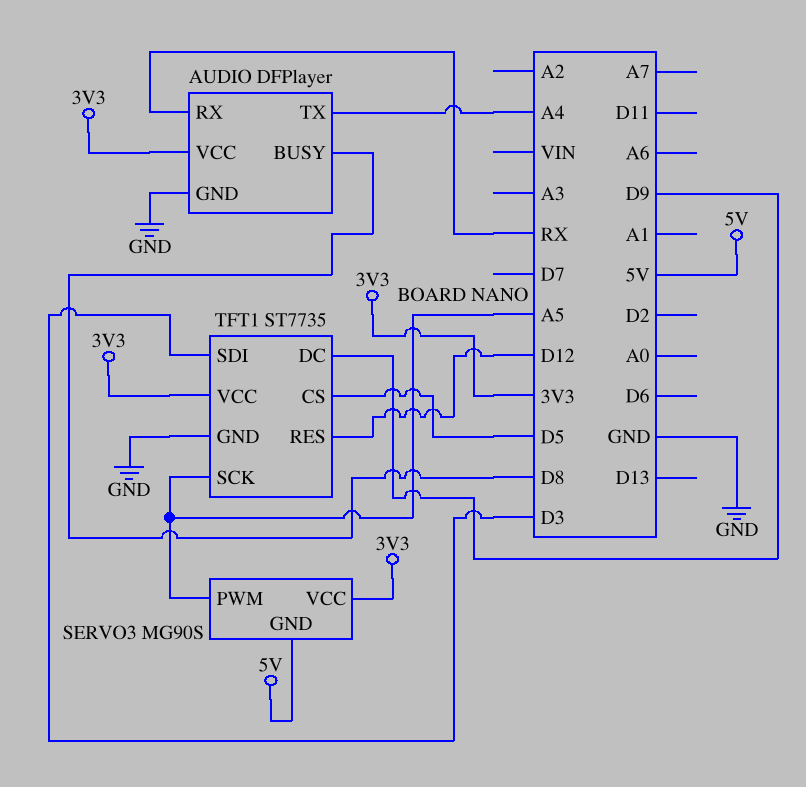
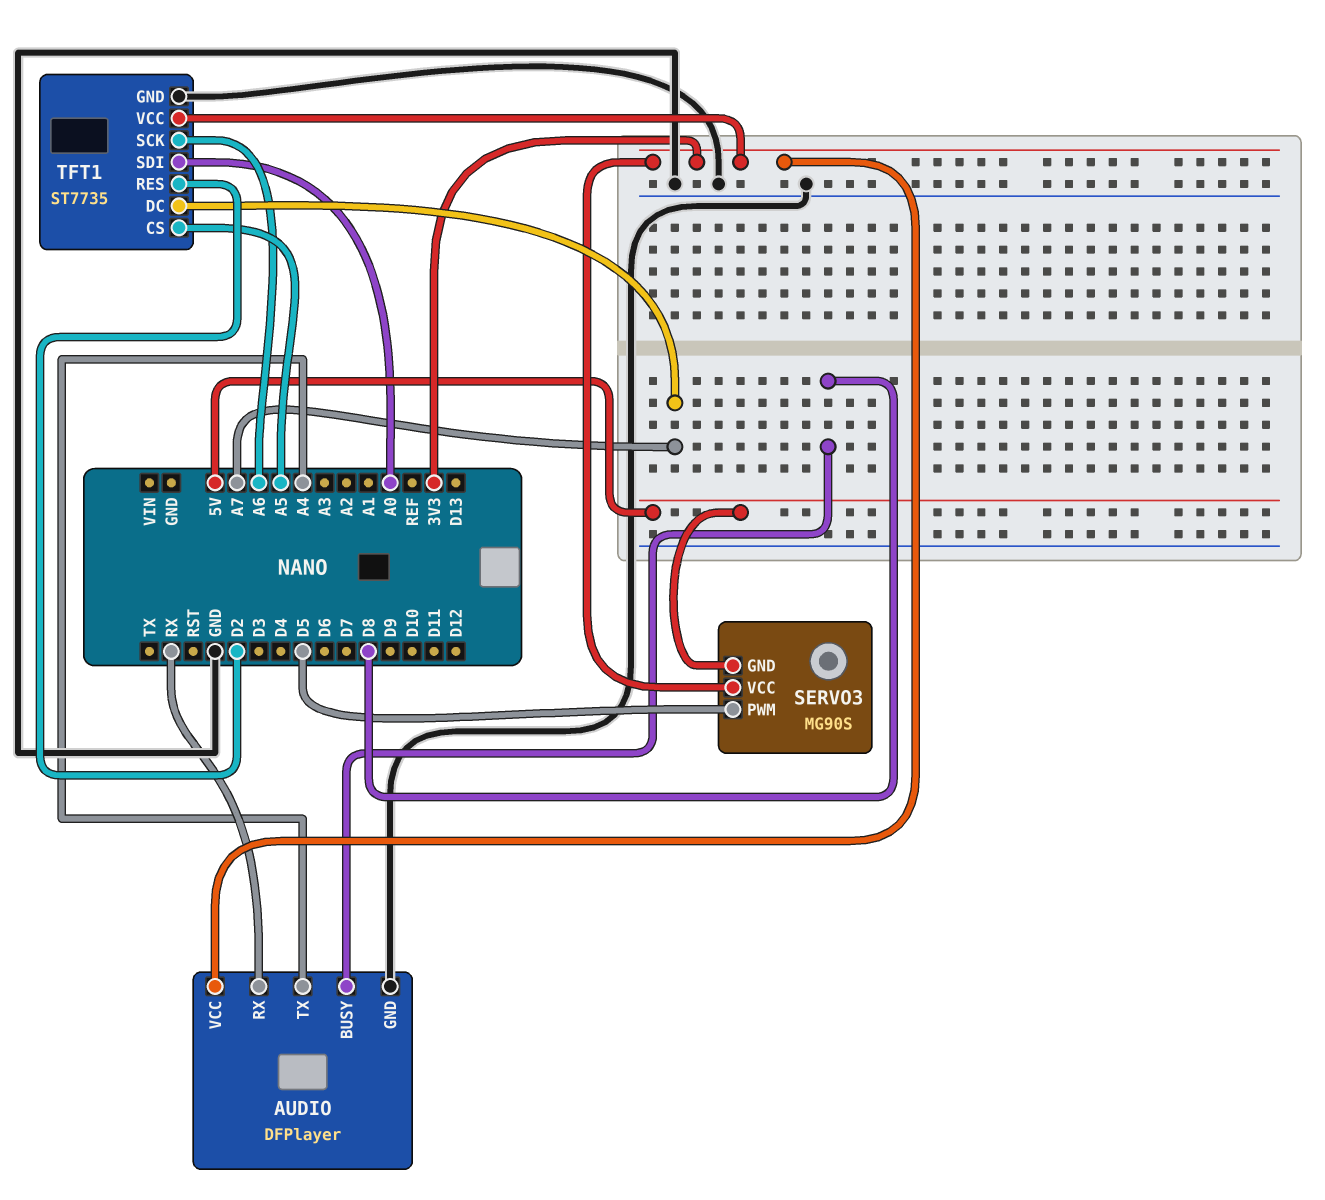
SERVO3 pin PWM: A5 -> D5
TFT1 pin CS: D5 -> A5
TFT1 pin DC: D9 -> A7
TFT1 pin RES: D12 -> D2
TFT1 pin SCK: A5 -> A6
TFT1 pin SDI: D3 -> A0

